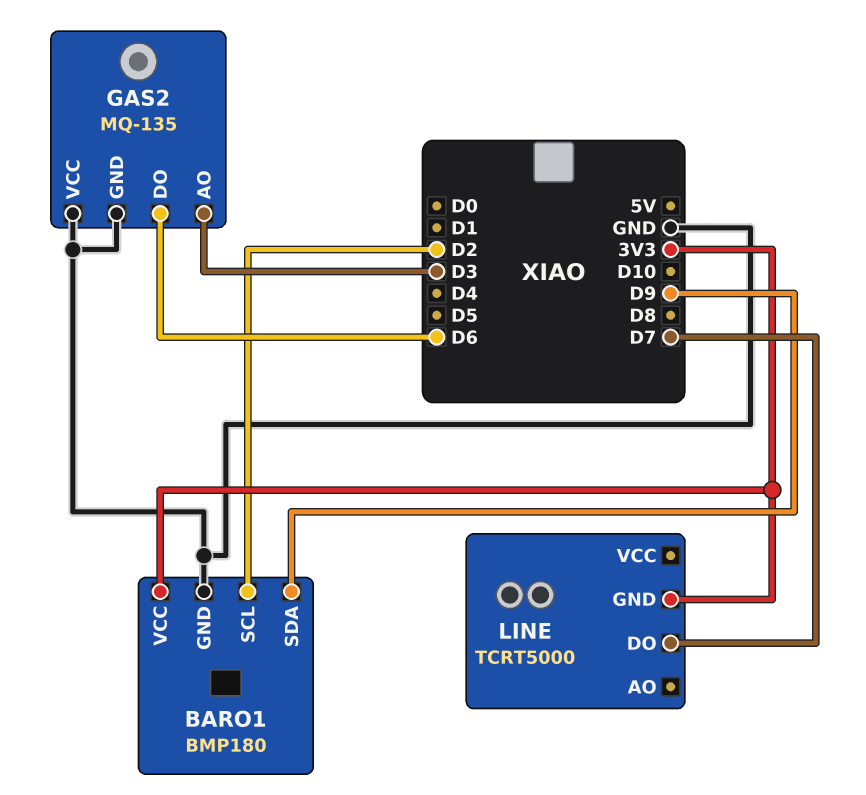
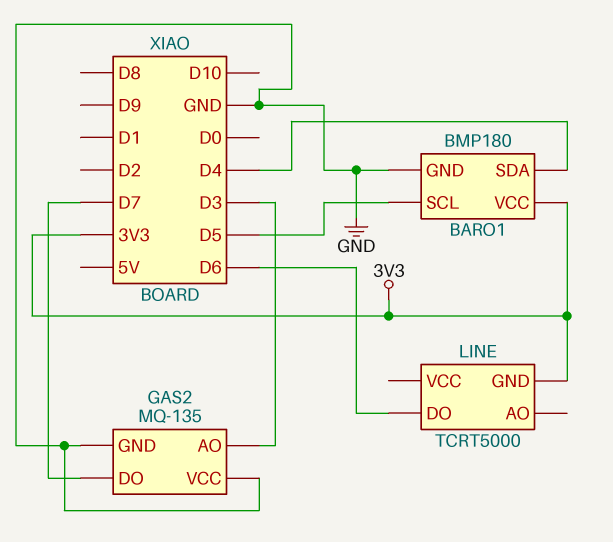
BARO1 pin SCL: D2 -> D5
BARO1 pin SDA: D9 -> D4
GAS2 pin DO: D6 -> D7
LINE pin DO: D7 -> D6

